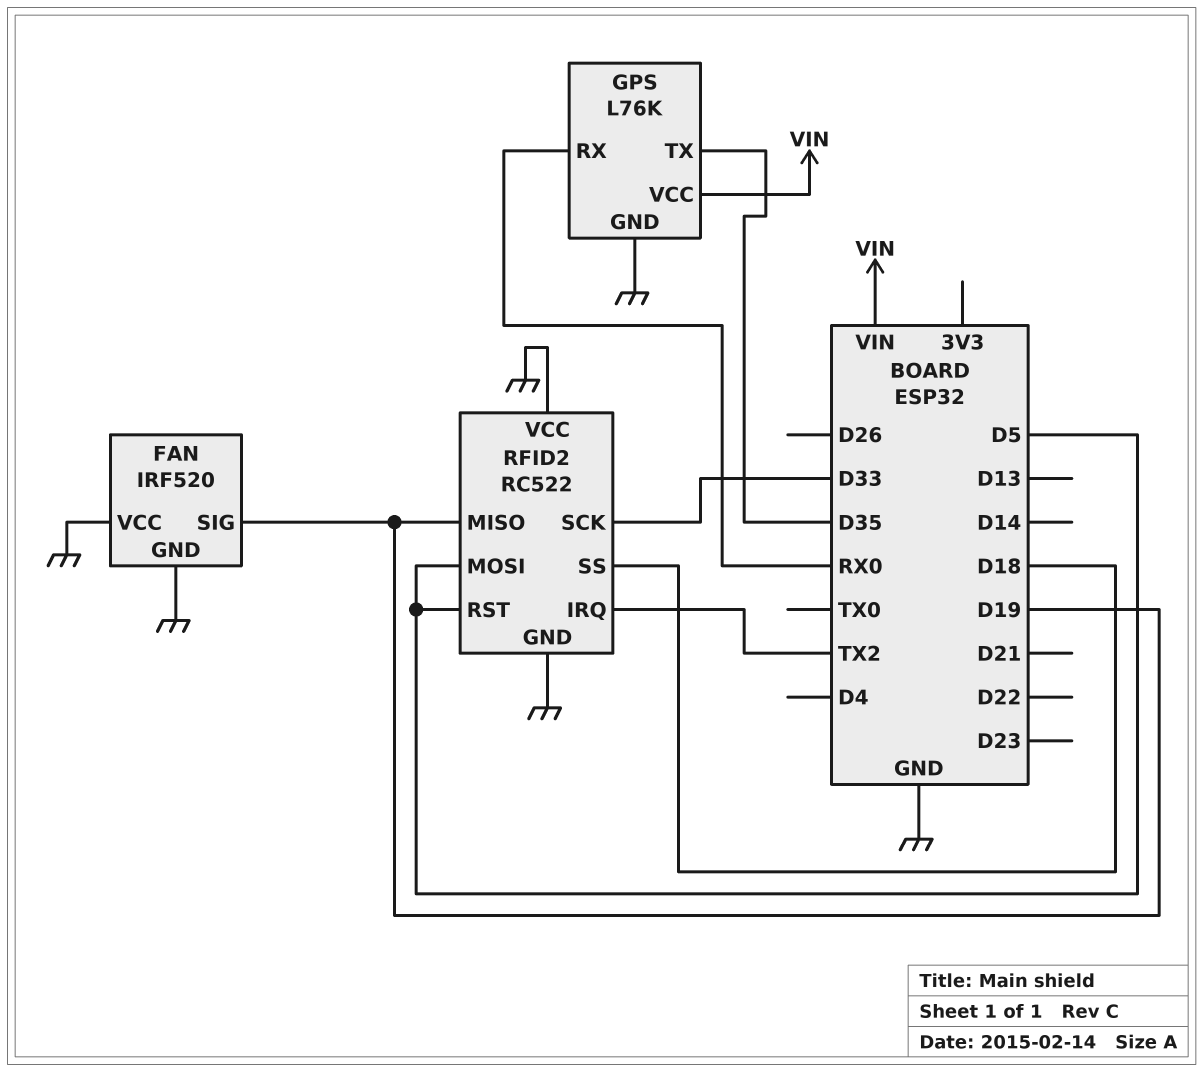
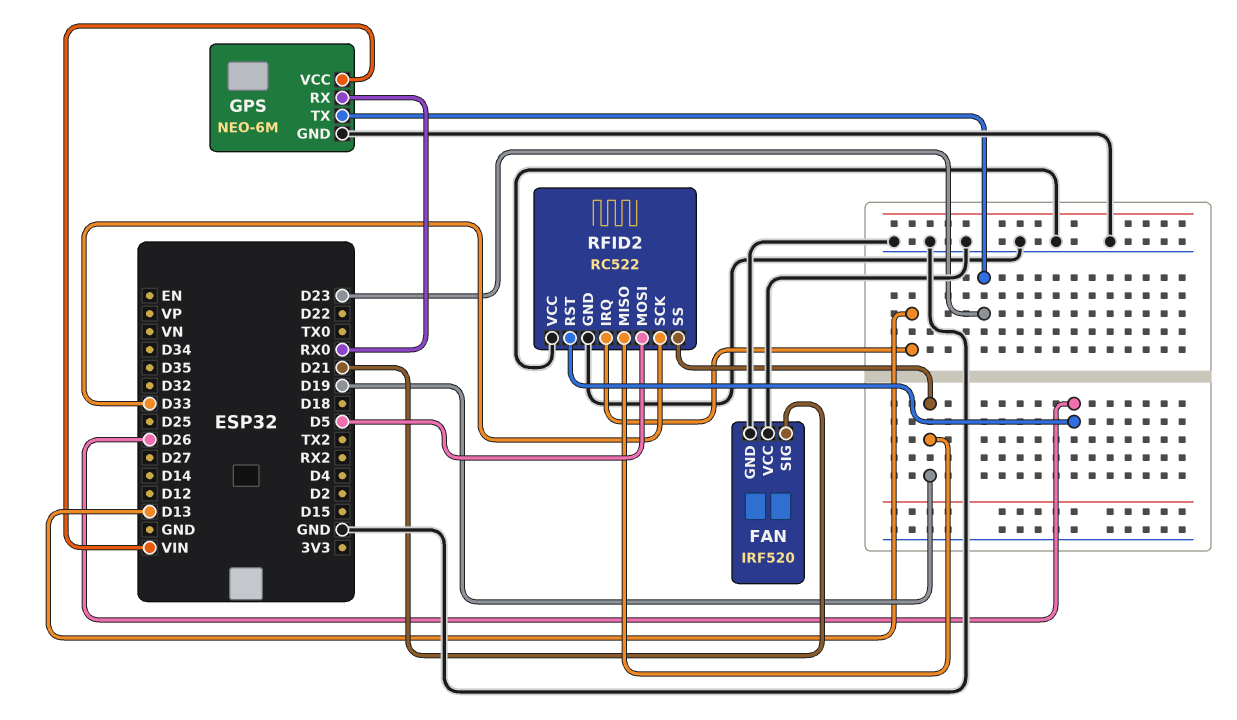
FAN pin SIG: D19 -> D21
GPS: L76K -> NEO-6M
GPS pin TX: D35 -> D23
RFID2 pin IRQ: TX2 -> D13
RFID2 pin RST: D5 -> D26
RFID2 pin SS: D18 -> D19

